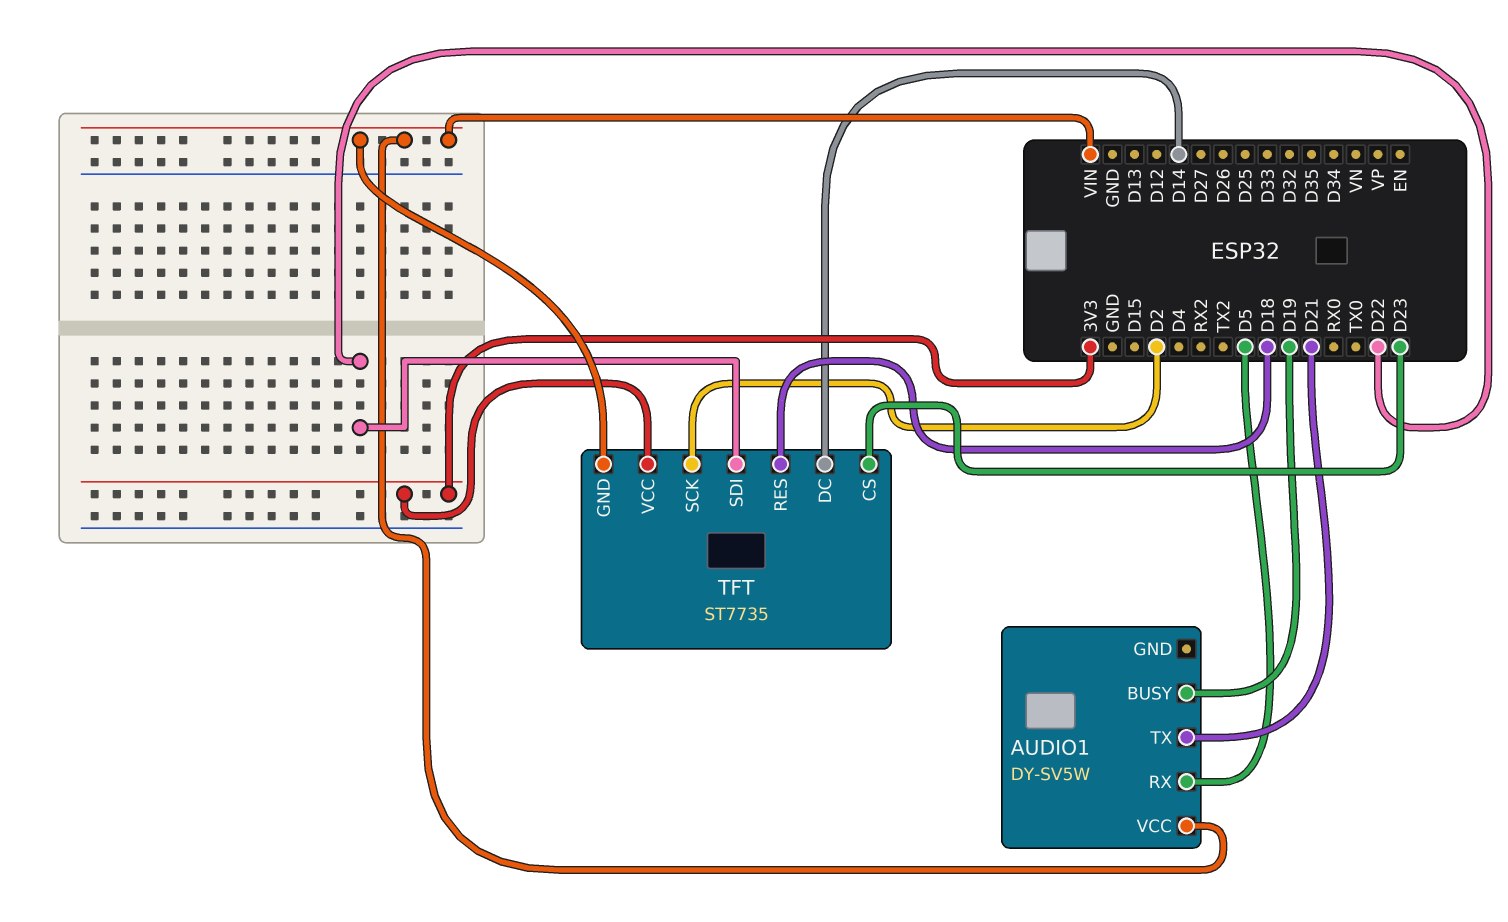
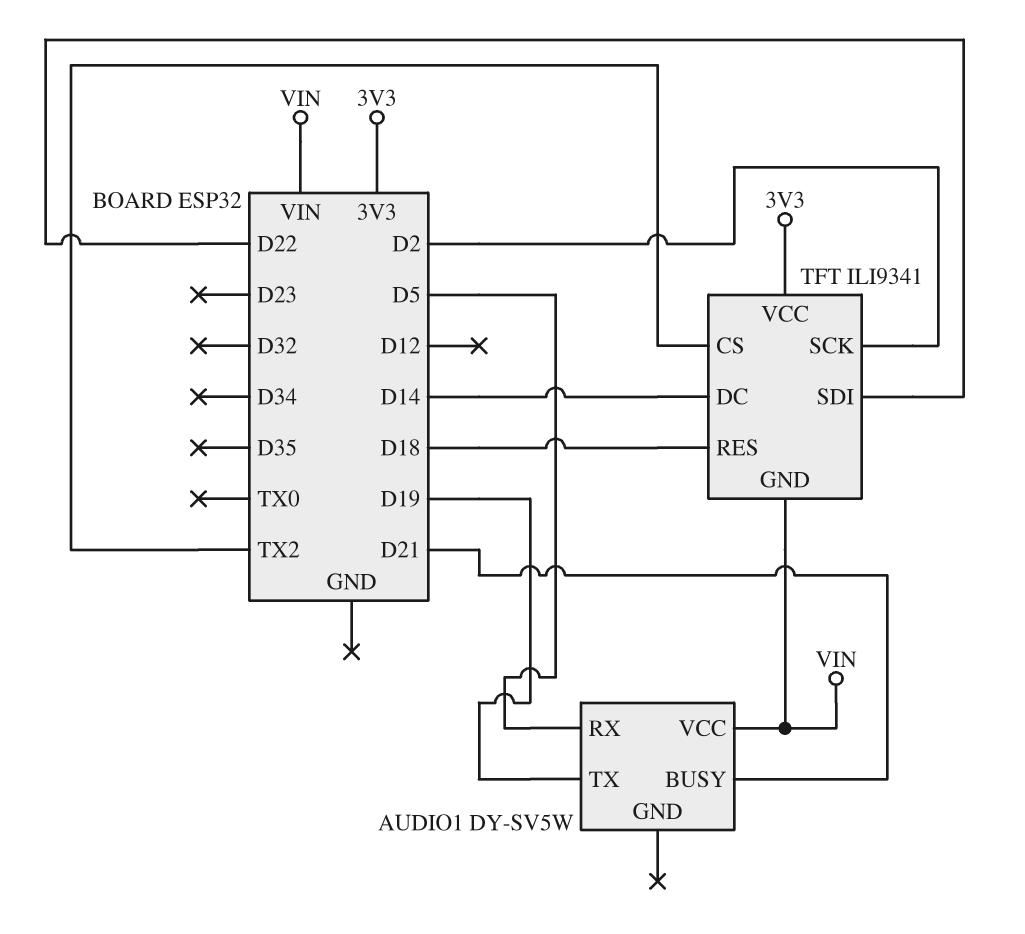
AUDIO1 pin BUSY: D19 -> D21
AUDIO1 pin TX: D21 -> D19
TFT: ST7735 -> ILI9341
TFT pin CS: D23 -> TX2

